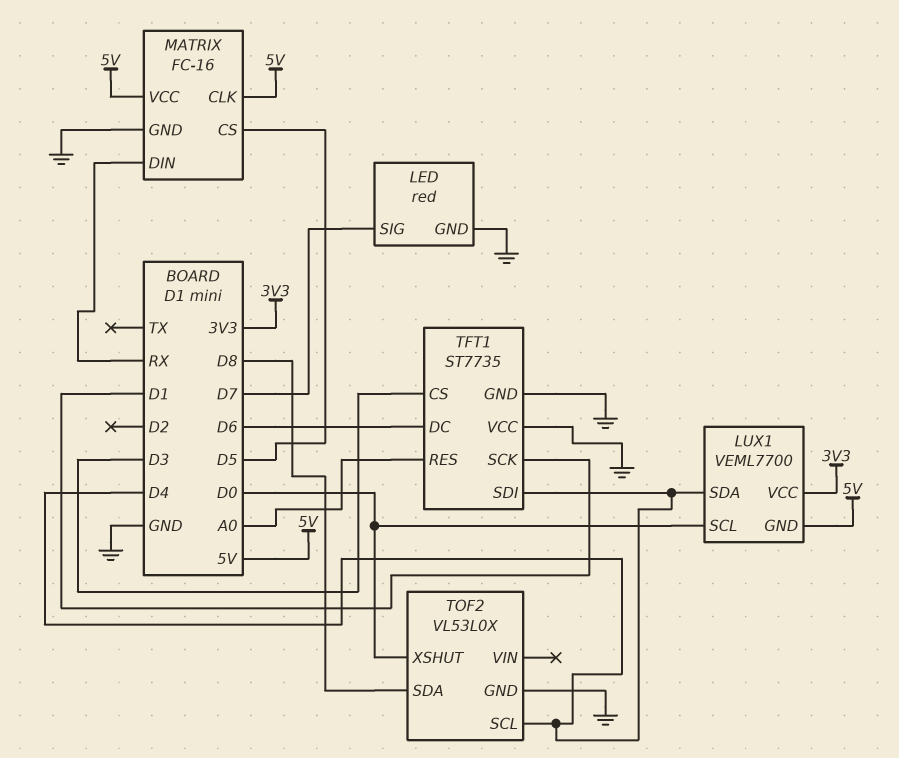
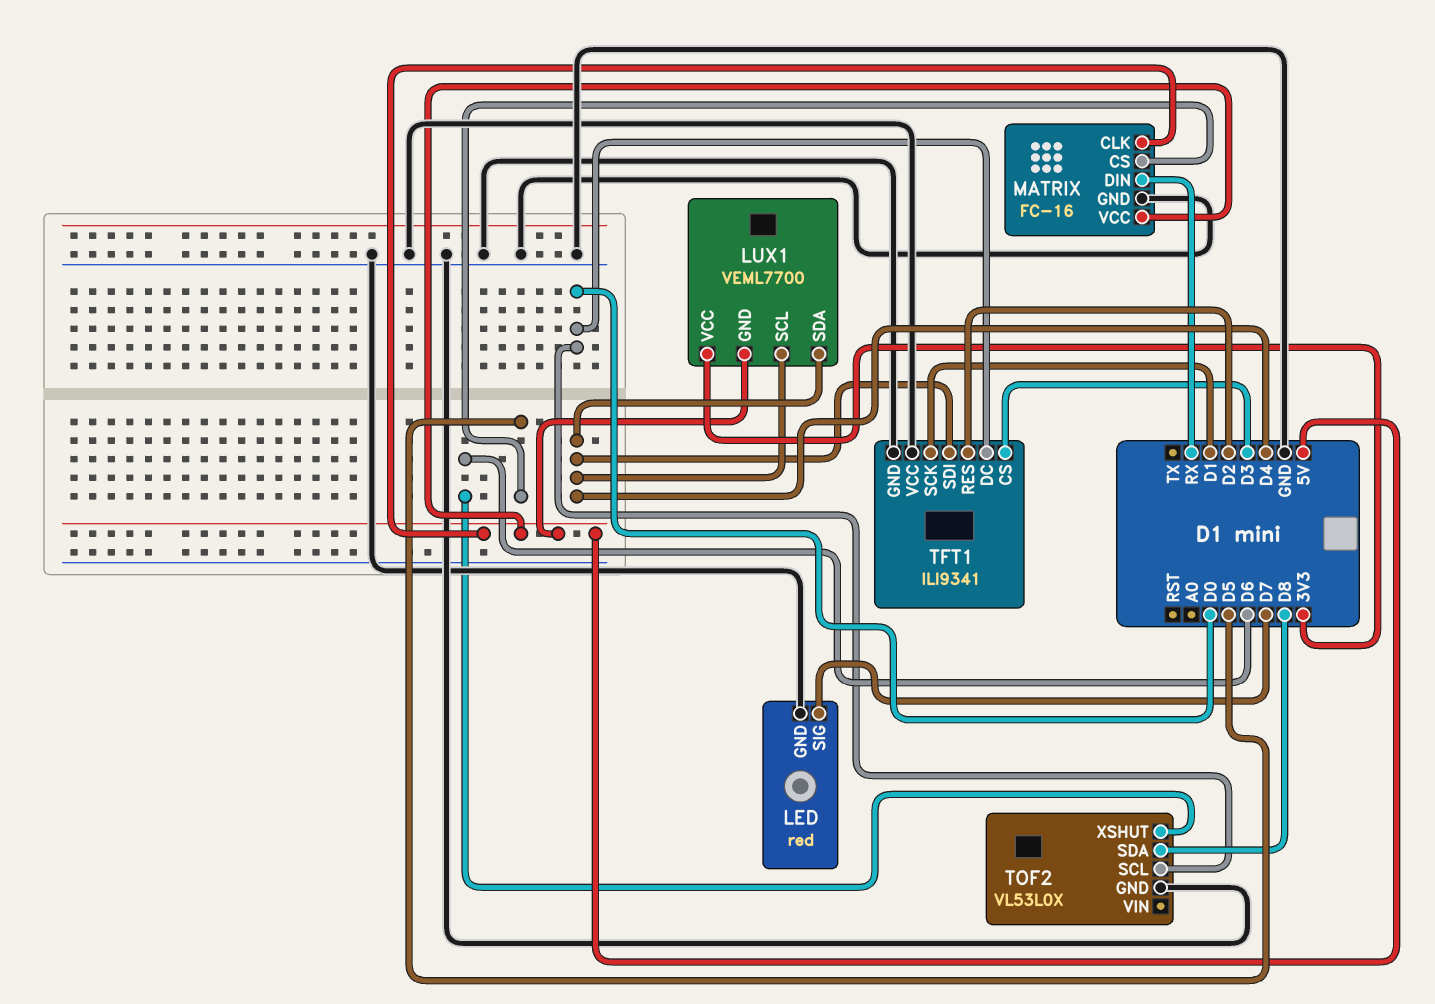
LUX1 pin SCL: D0 -> D4
TFT1: ST7735 -> ILI9341
TFT1 pin DC: D6 -> D0
TFT1 pin RES: A0 -> D2
TOF2 pin SCL: D4 -> D0
TOF2 pin XSHUT: D0 -> D6

